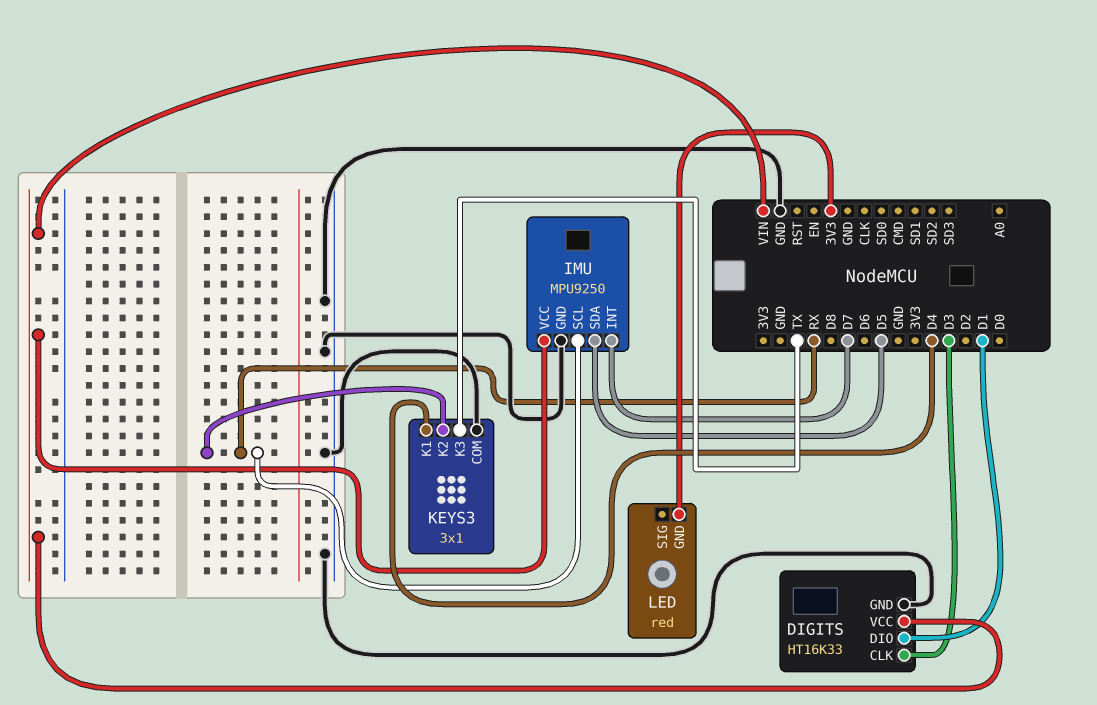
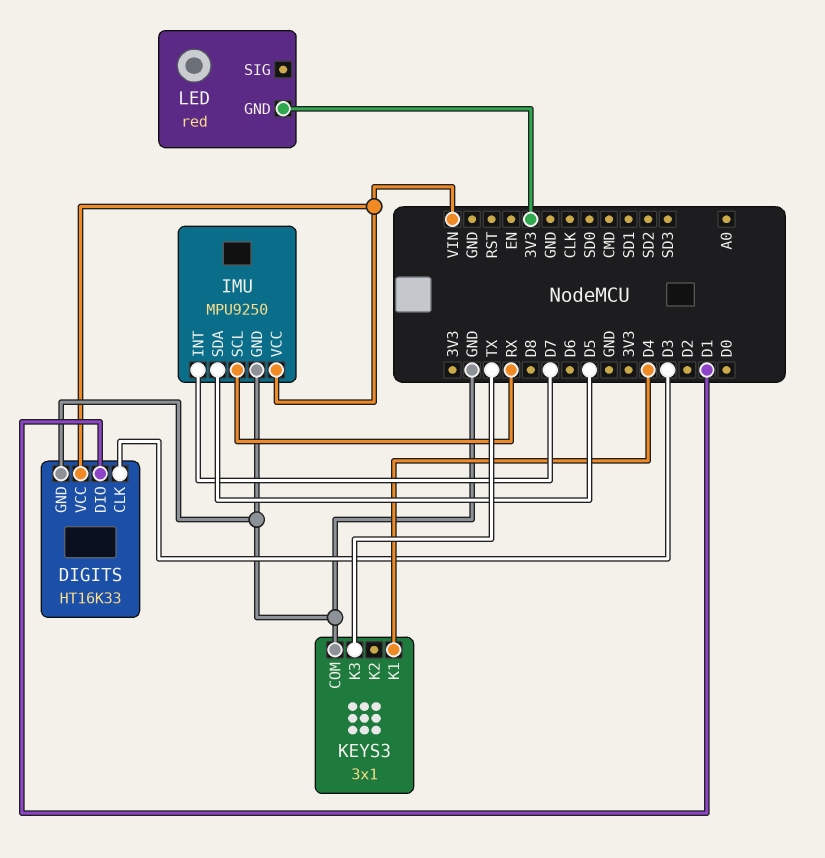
KEYS3 pin K2: RX -> none

